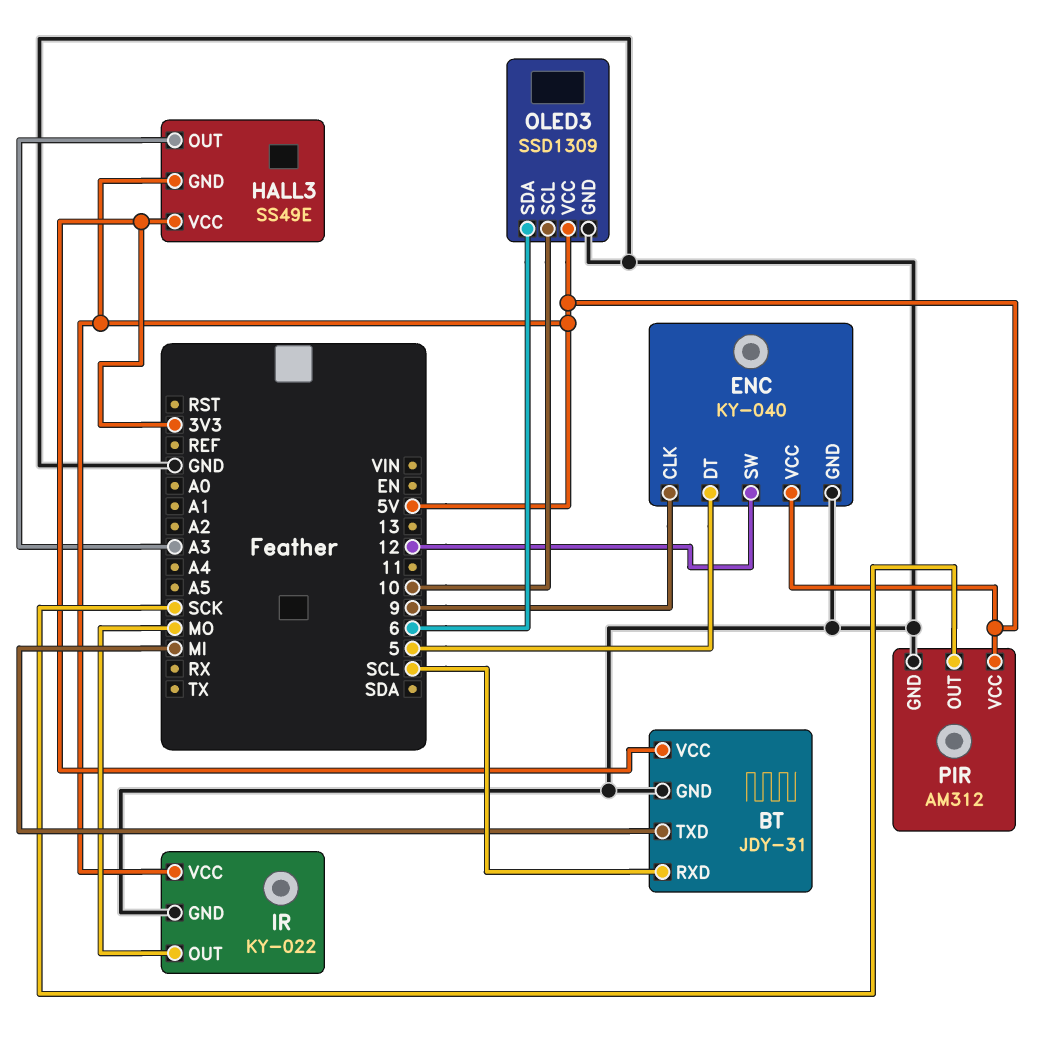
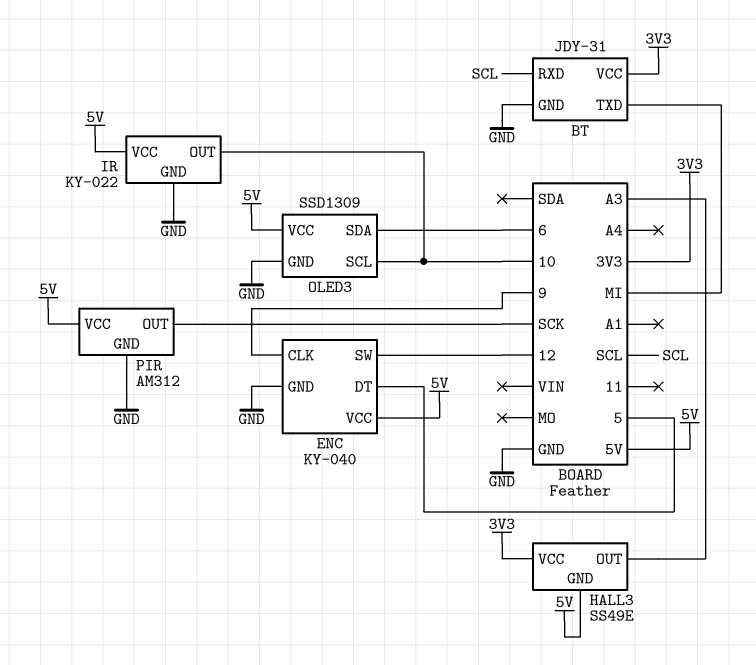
IR pin OUT: MO -> 10

